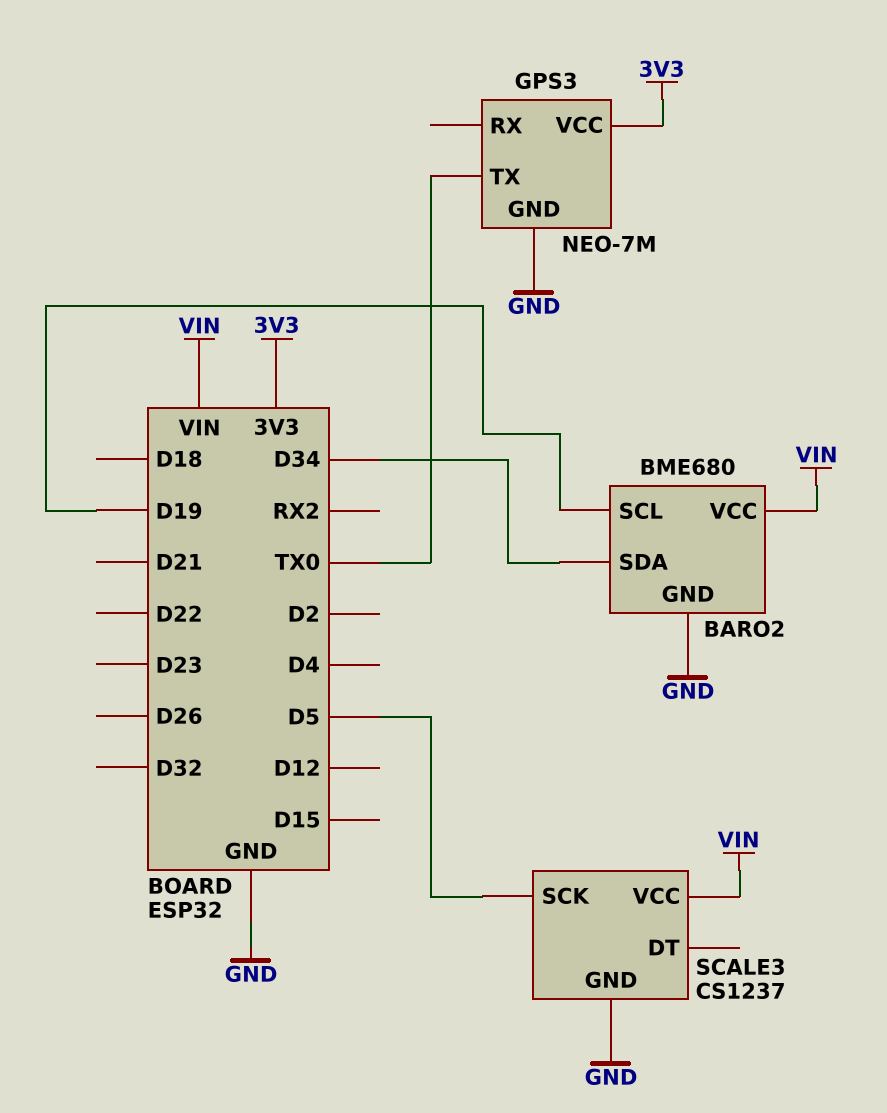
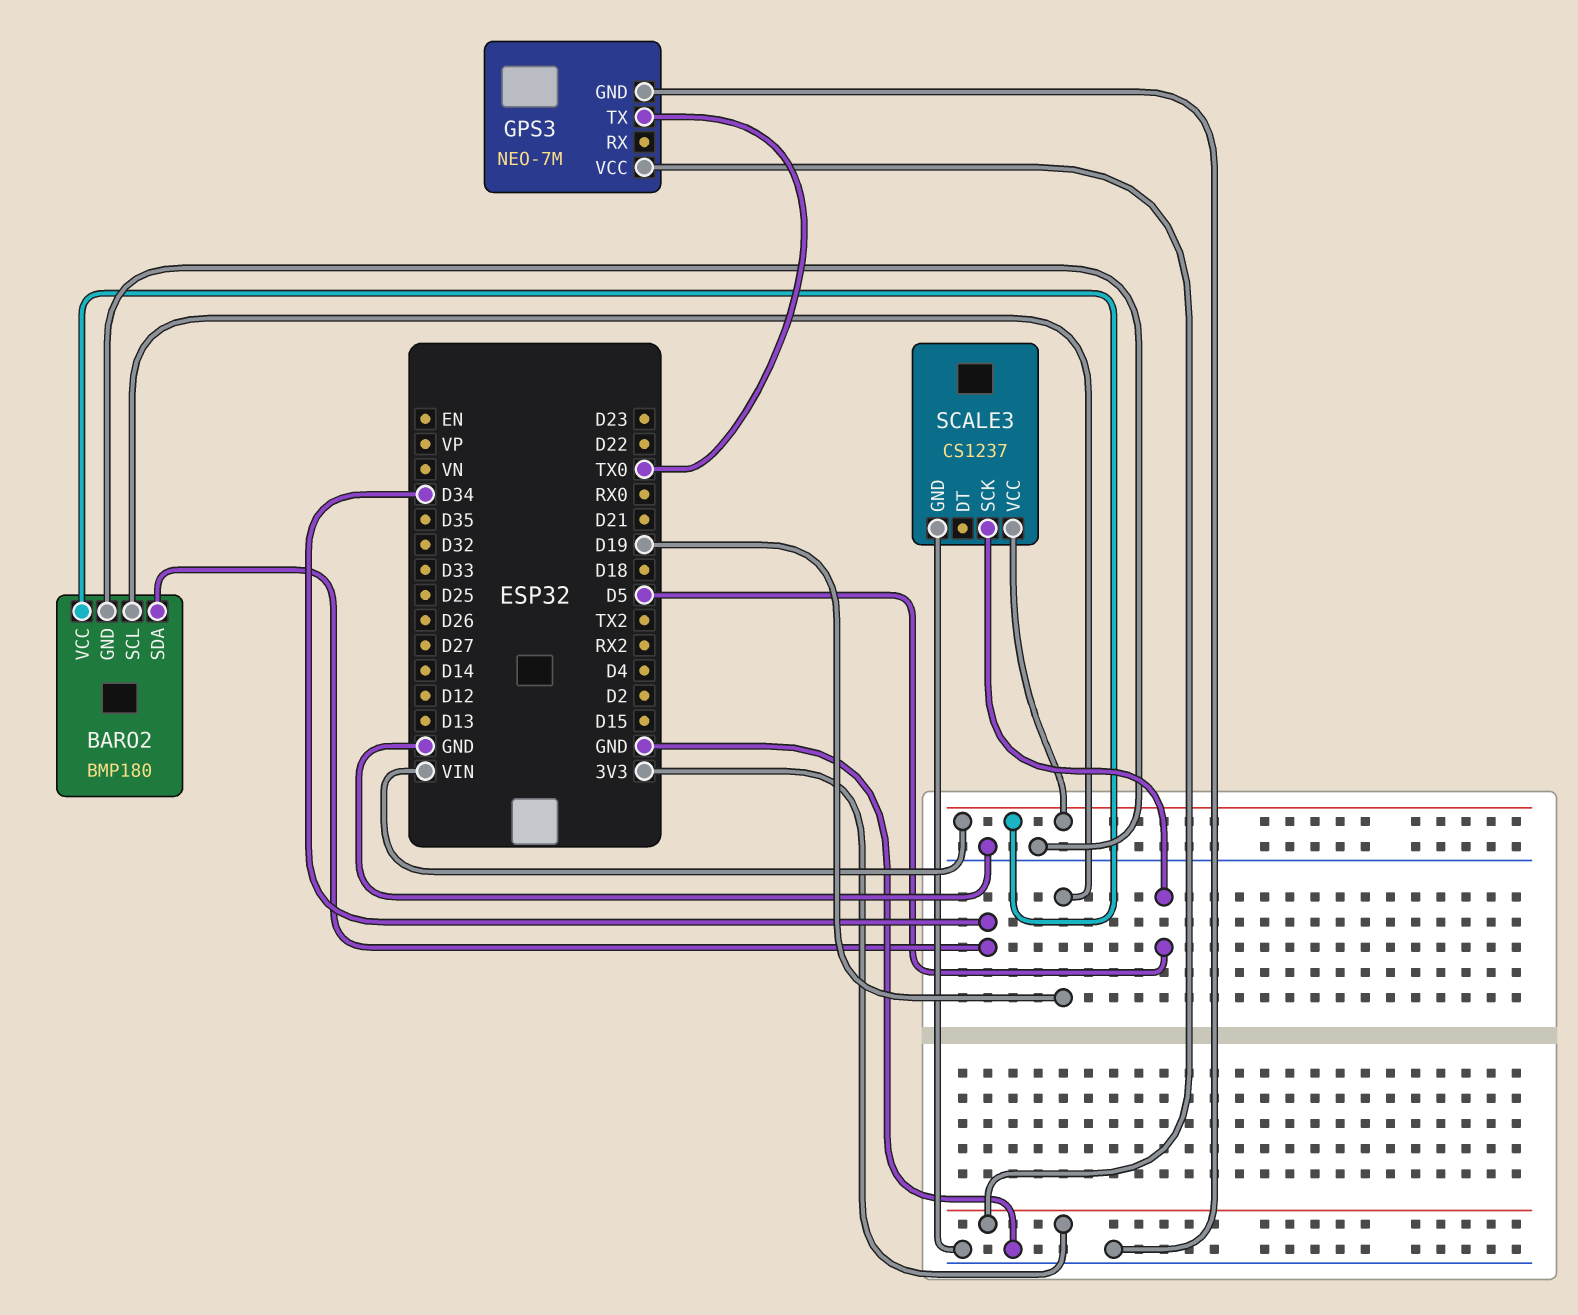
BARO2: BME680 -> BMP180

